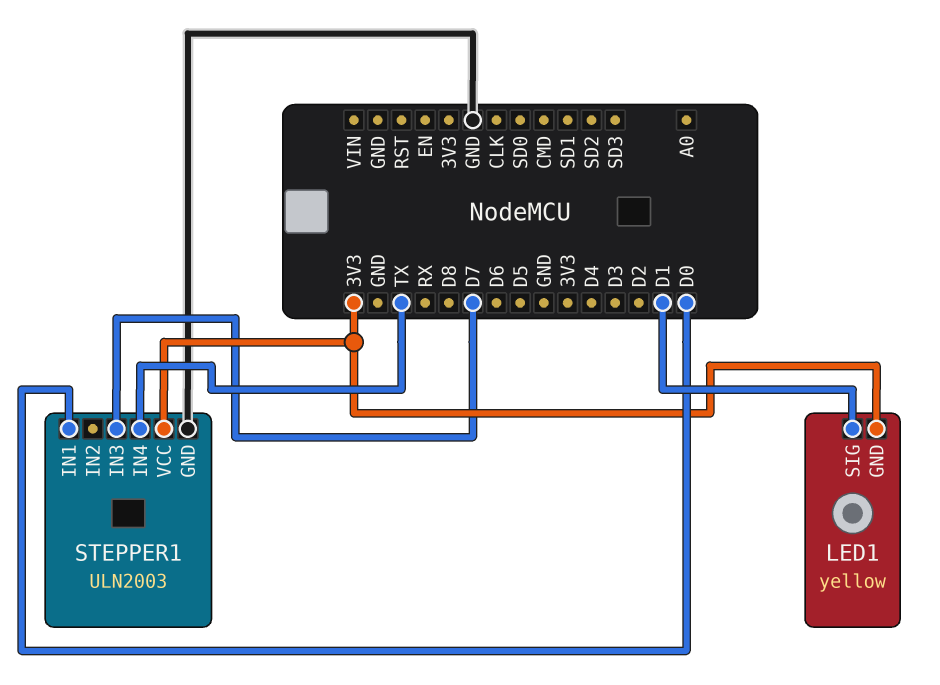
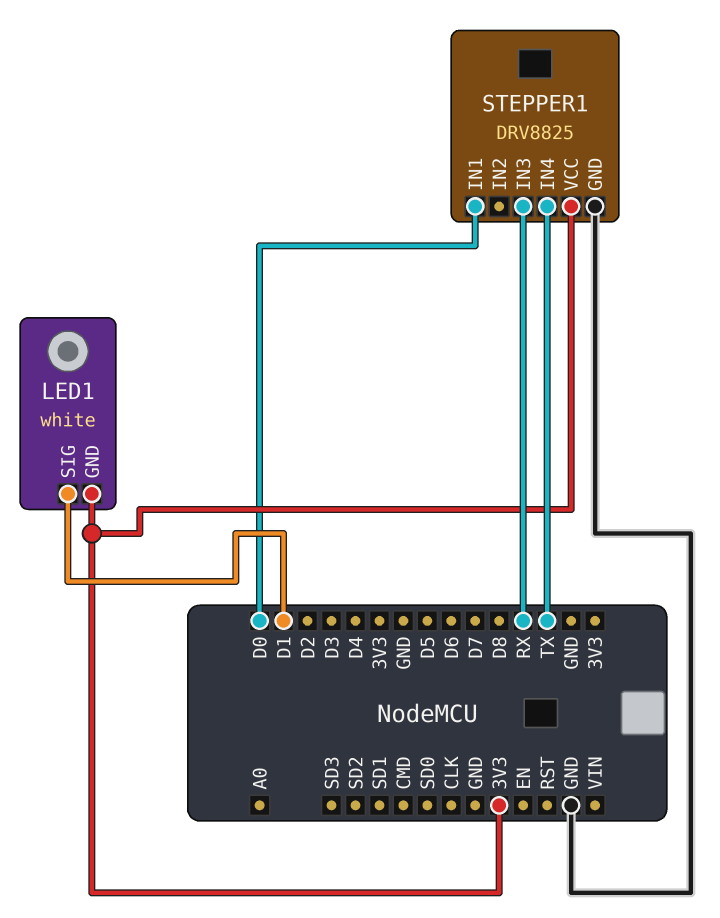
LED1: yellow -> white
STEPPER1: ULN2003 -> DRV8825
STEPPER1 pin IN3: D7 -> RX

